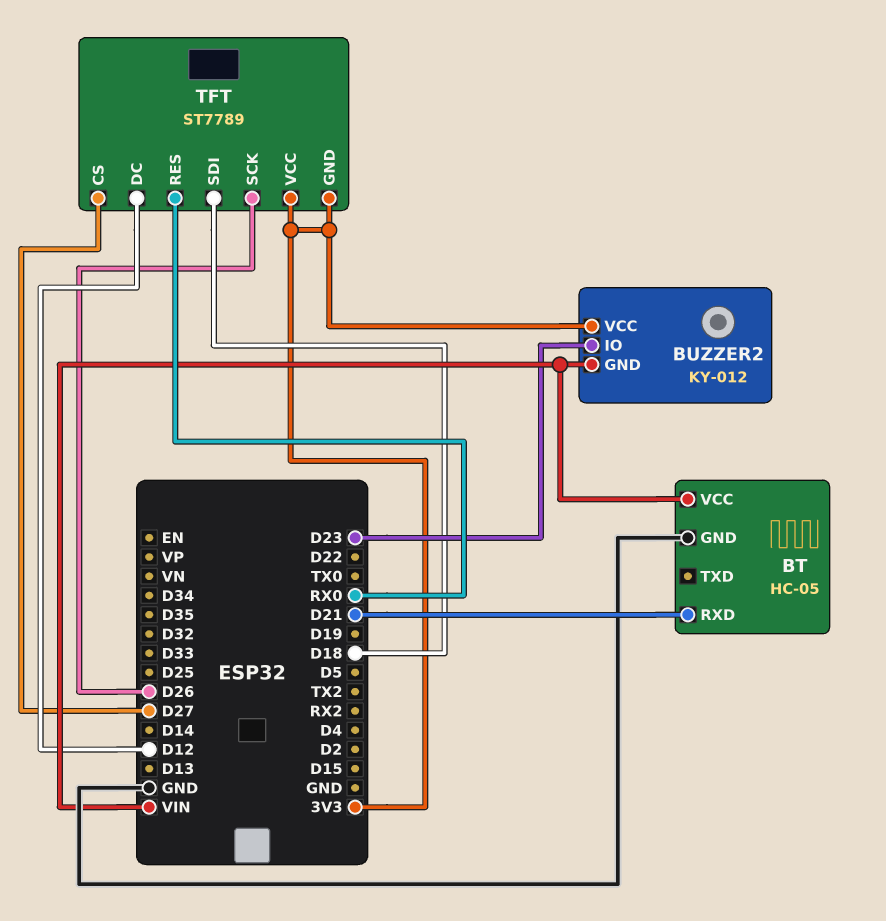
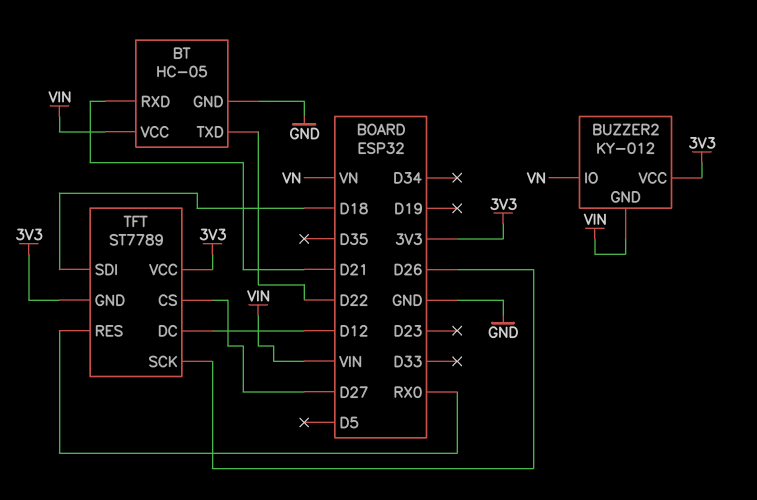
BT pin TXD: none -> D22
BUZZER2 pin IO: D23 -> VN

